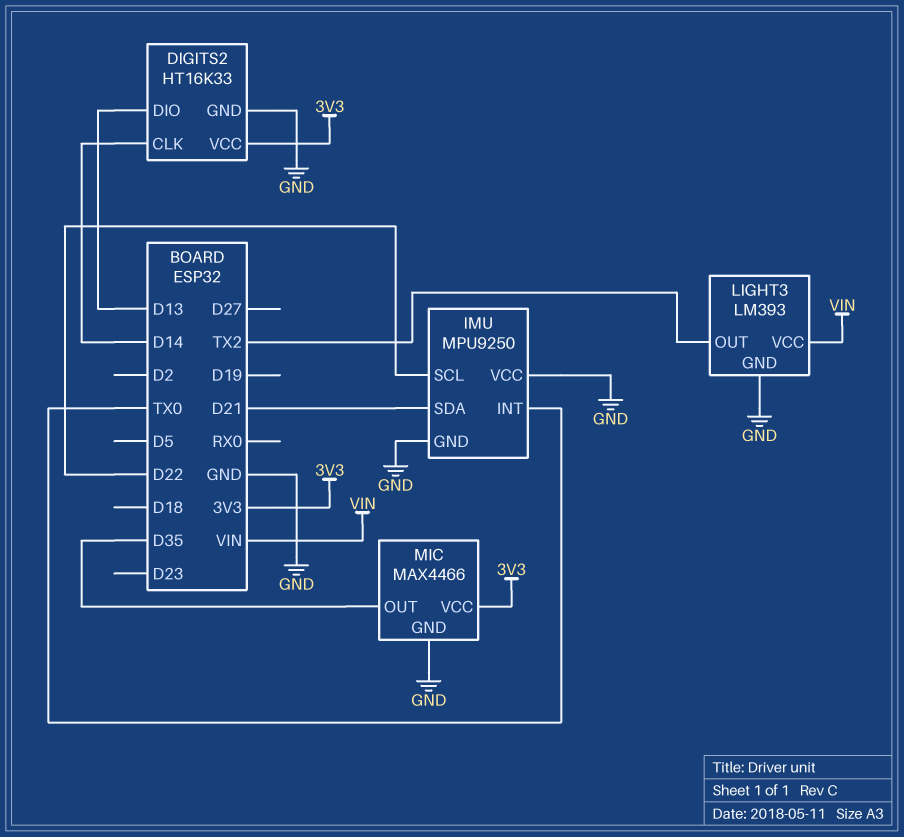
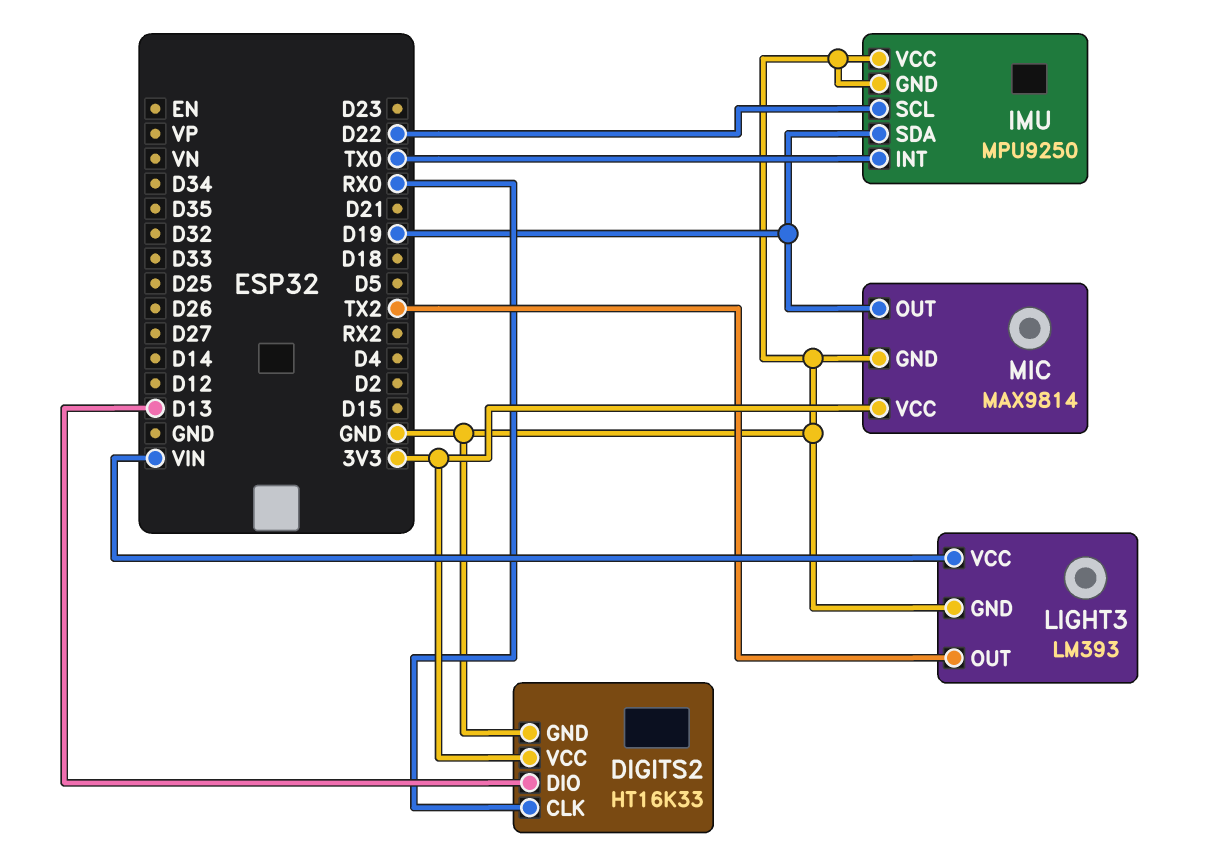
DIGITS2 pin CLK: D14 -> RX0
IMU pin SDA: D21 -> D19
MIC: MAX4466 -> MAX9814
MIC pin OUT: D35 -> D19

